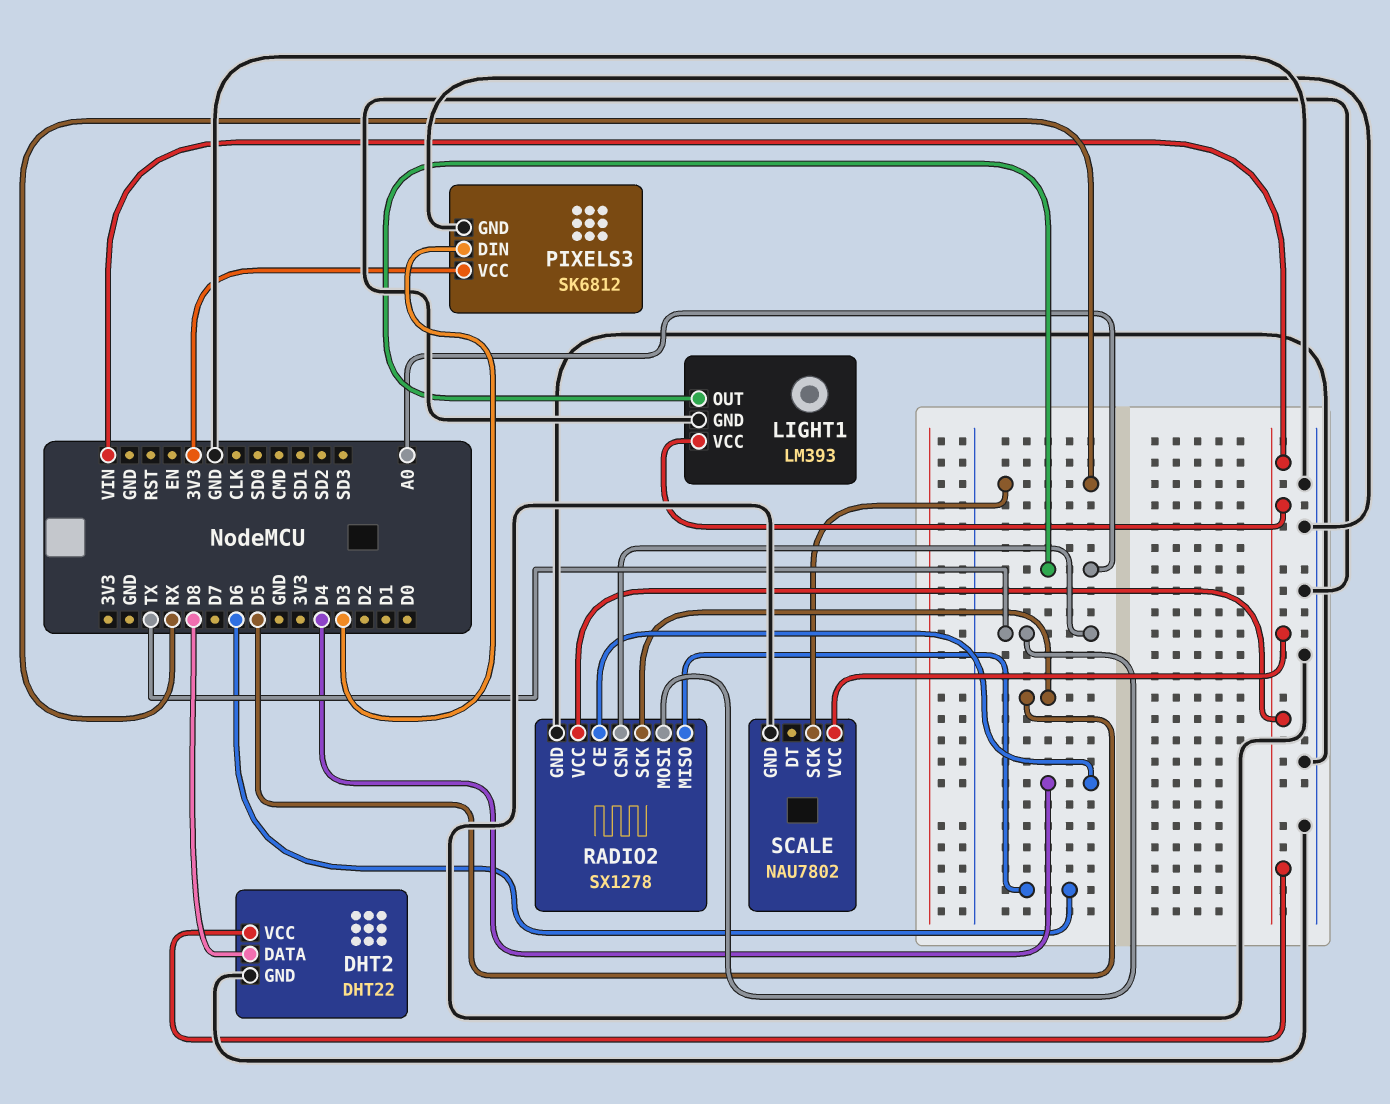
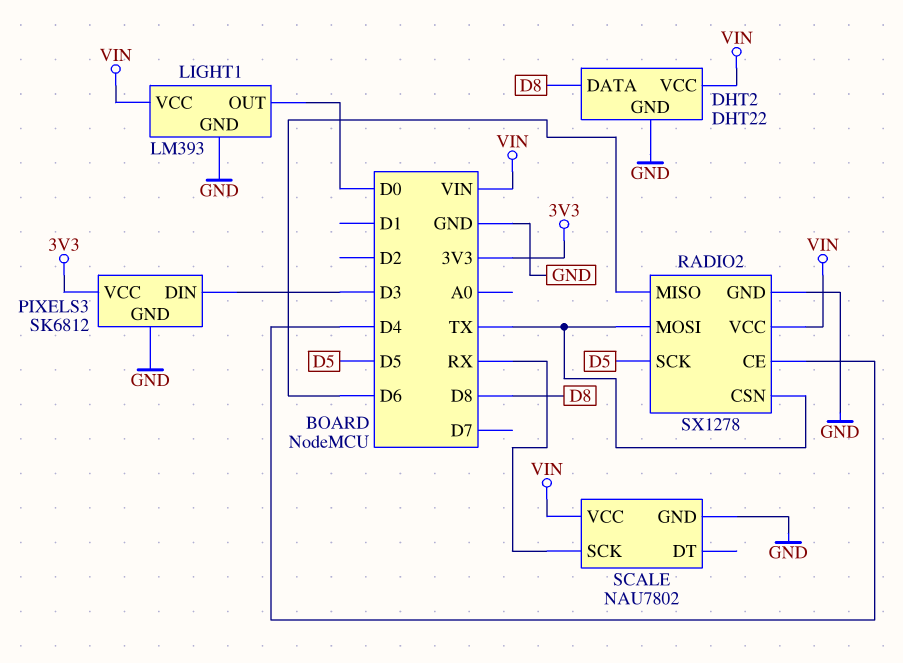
LIGHT1 pin OUT: A0 -> D0

